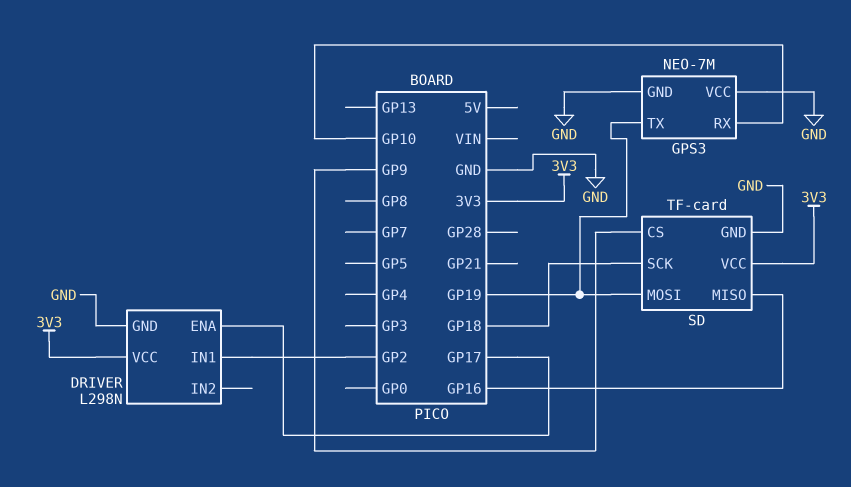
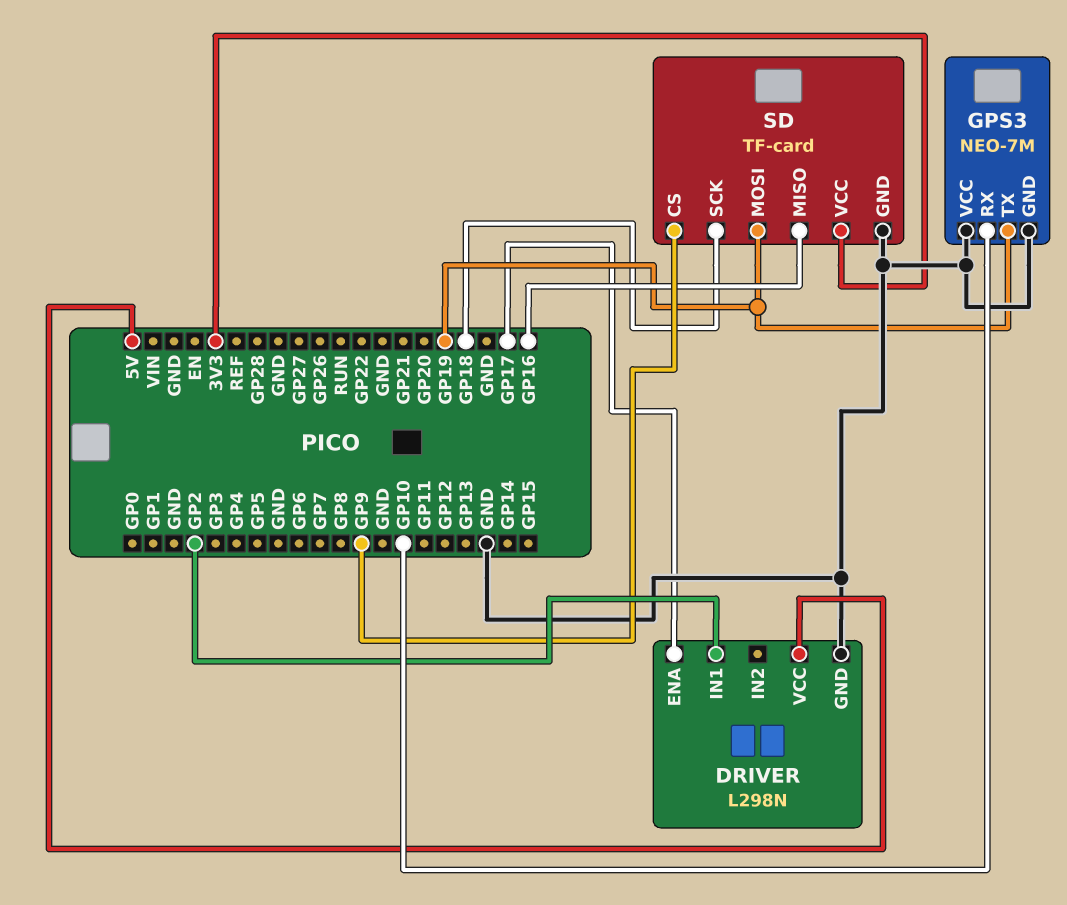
DRIVER pin VCC: 3V3 -> 5V

